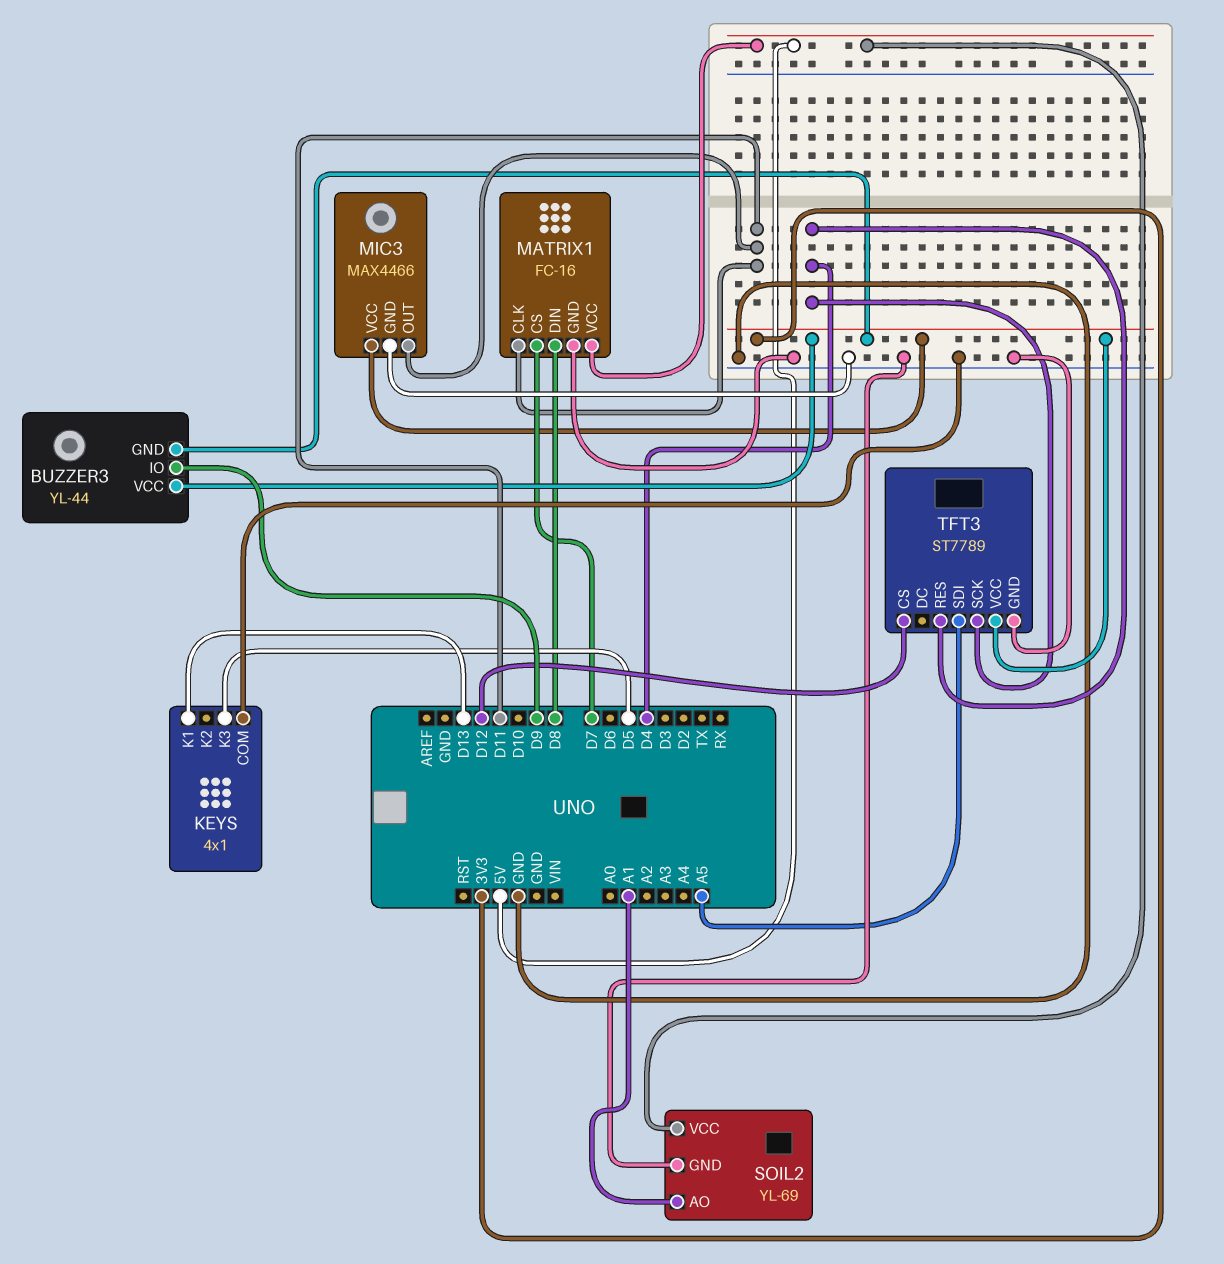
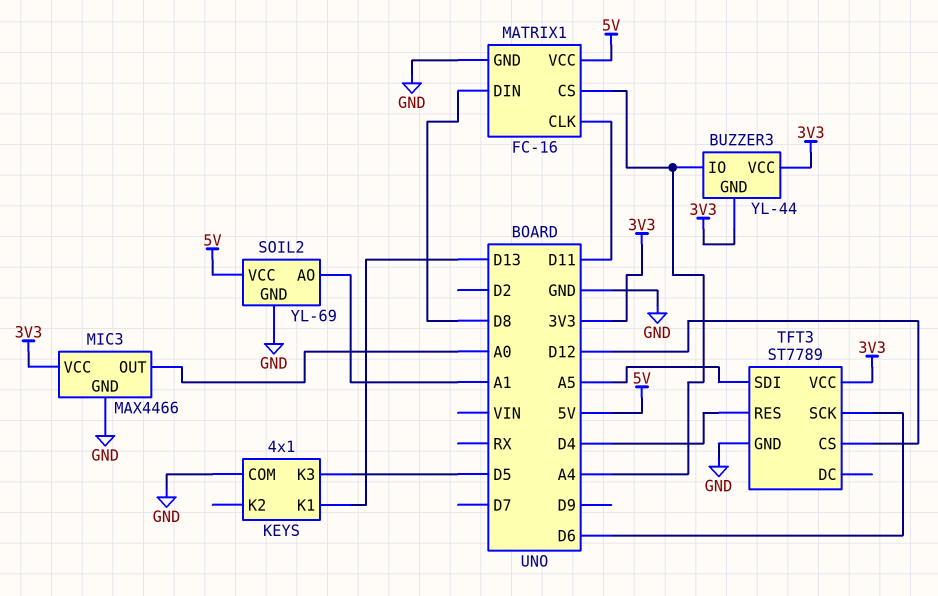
BUZZER3 pin IO: D9 -> A4
MATRIX1 pin CS: D7 -> A4
MIC3 pin OUT: D11 -> A0
TFT3 pin SCK: D4 -> D6

